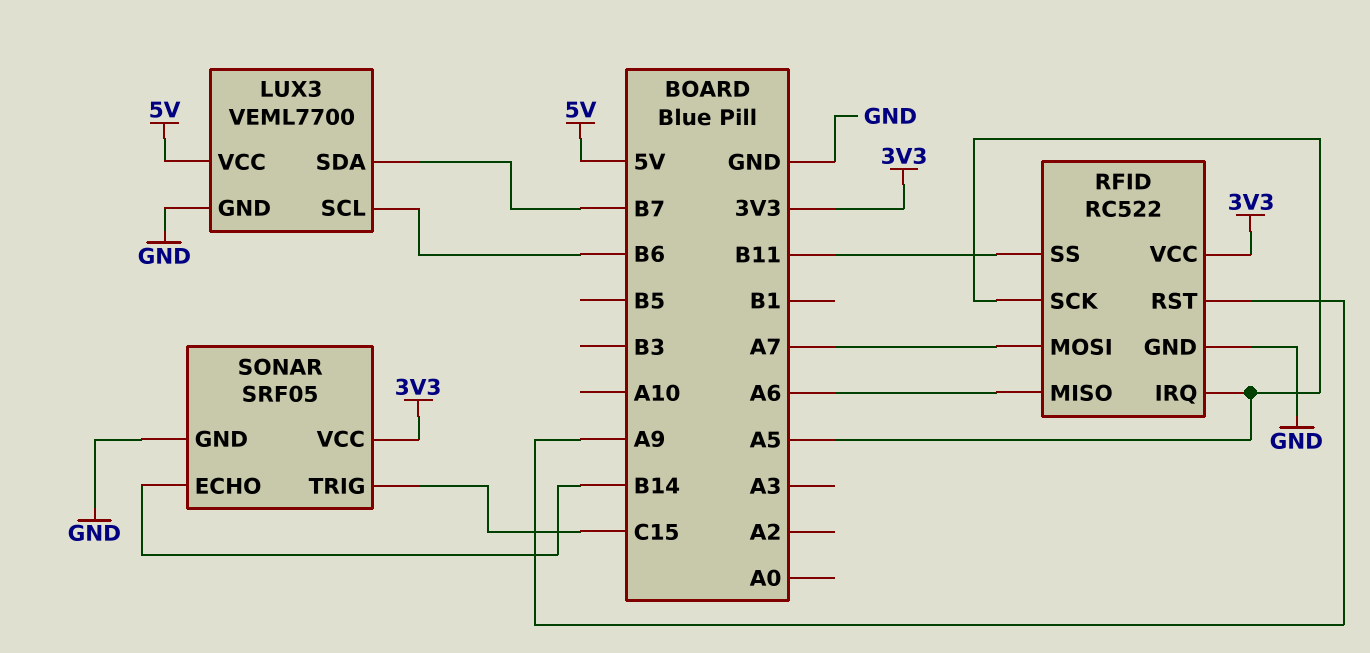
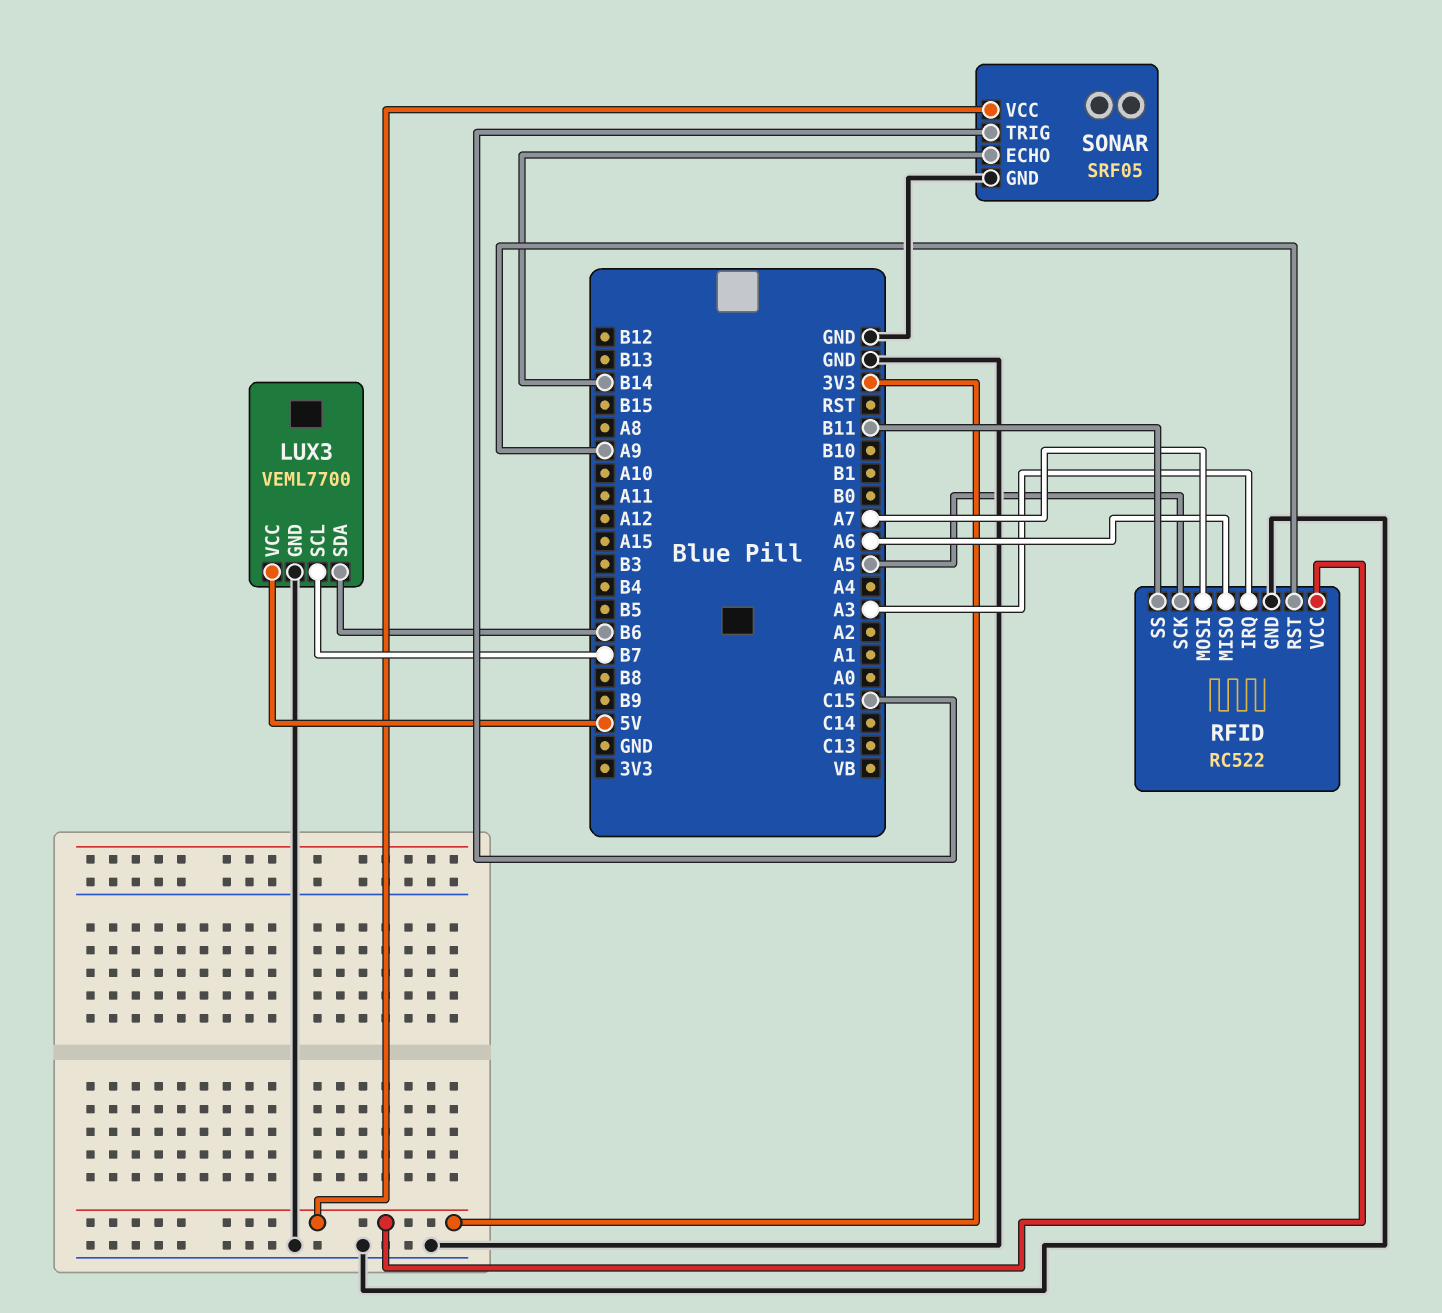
LUX3 pin SCL: B6 -> B7
LUX3 pin SDA: B7 -> B6
RFID pin IRQ: A5 -> A3

